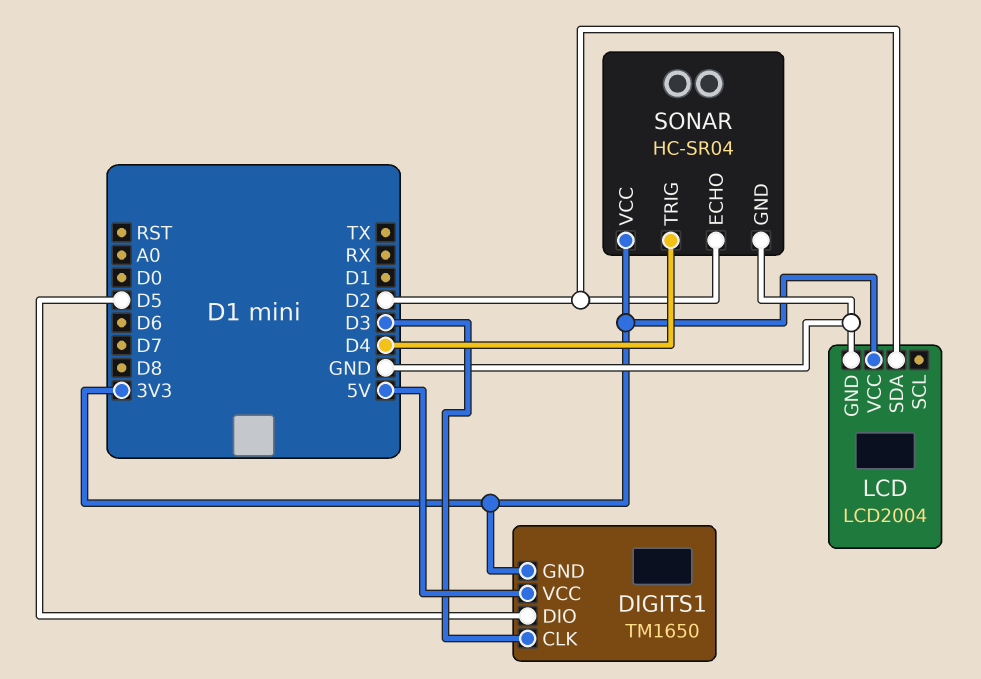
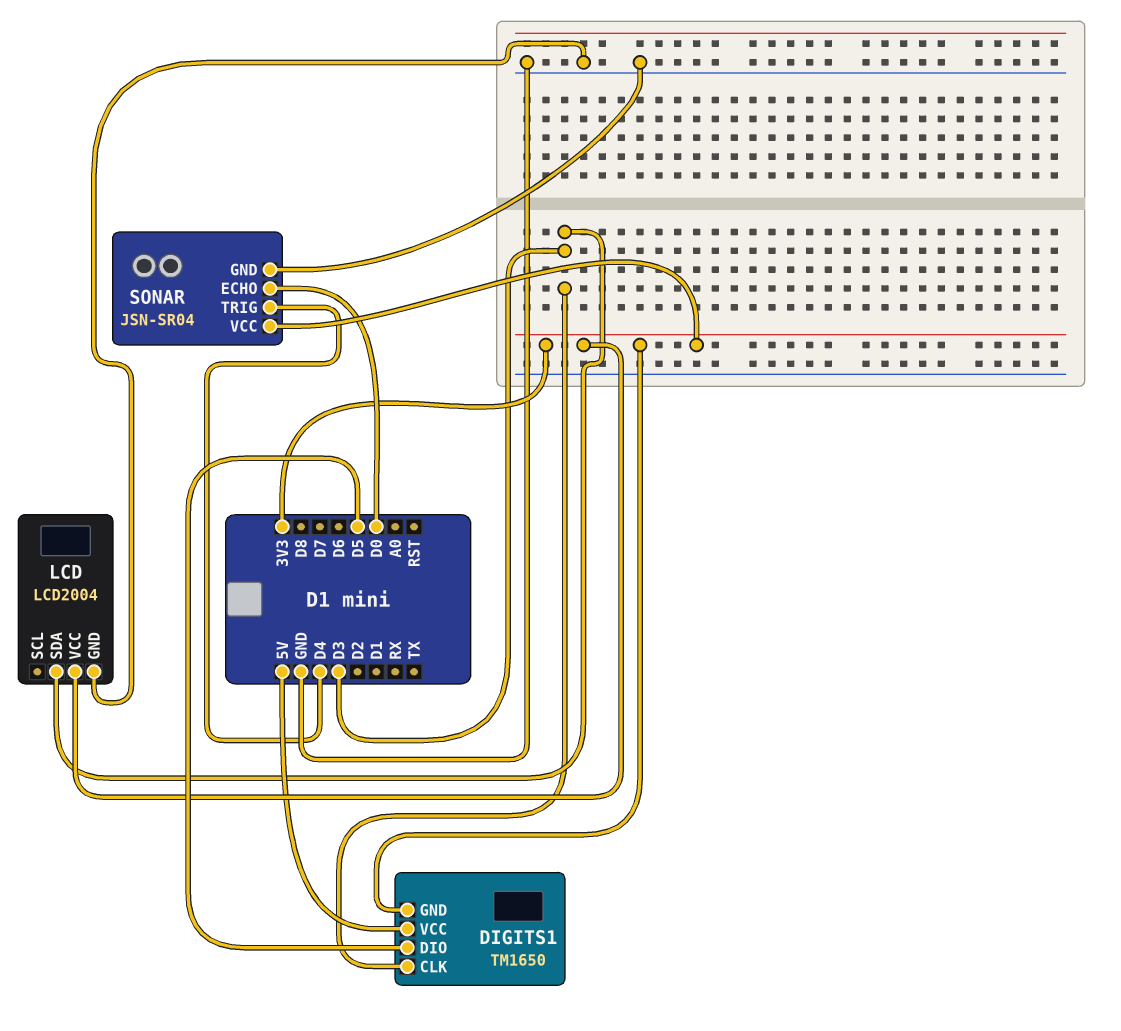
LCD pin SDA: D2 -> D3
SONAR: HC-SR04 -> JSN-SR04
SONAR pin ECHO: D2 -> D0

